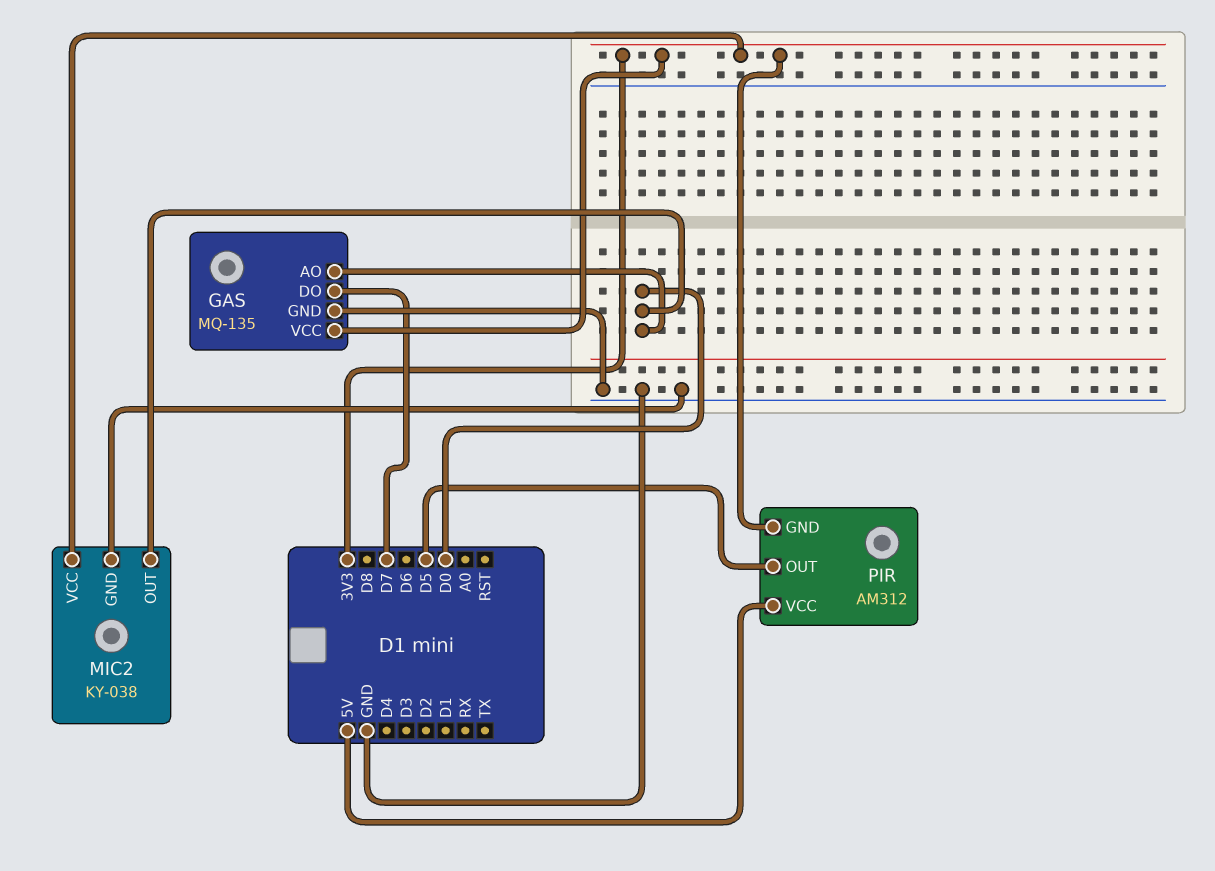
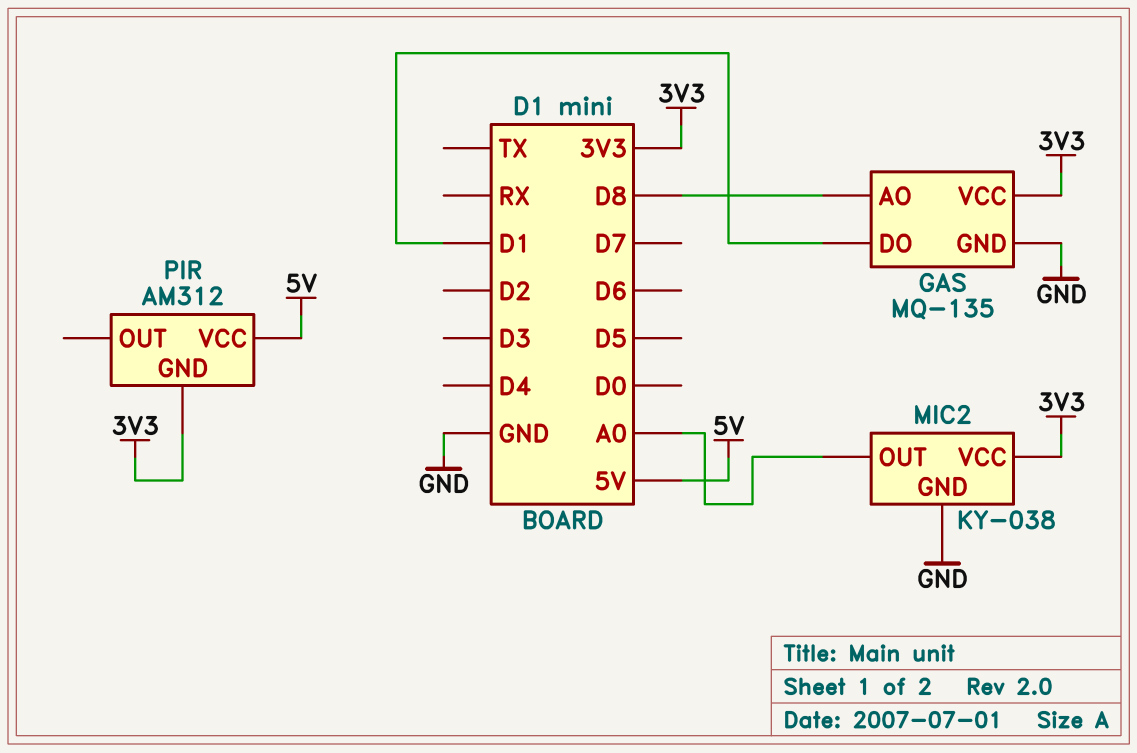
GAS pin AO: D0 -> D8
GAS pin DO: D7 -> D1
MIC2 pin OUT: D0 -> A0
PIR pin OUT: D5 -> none

